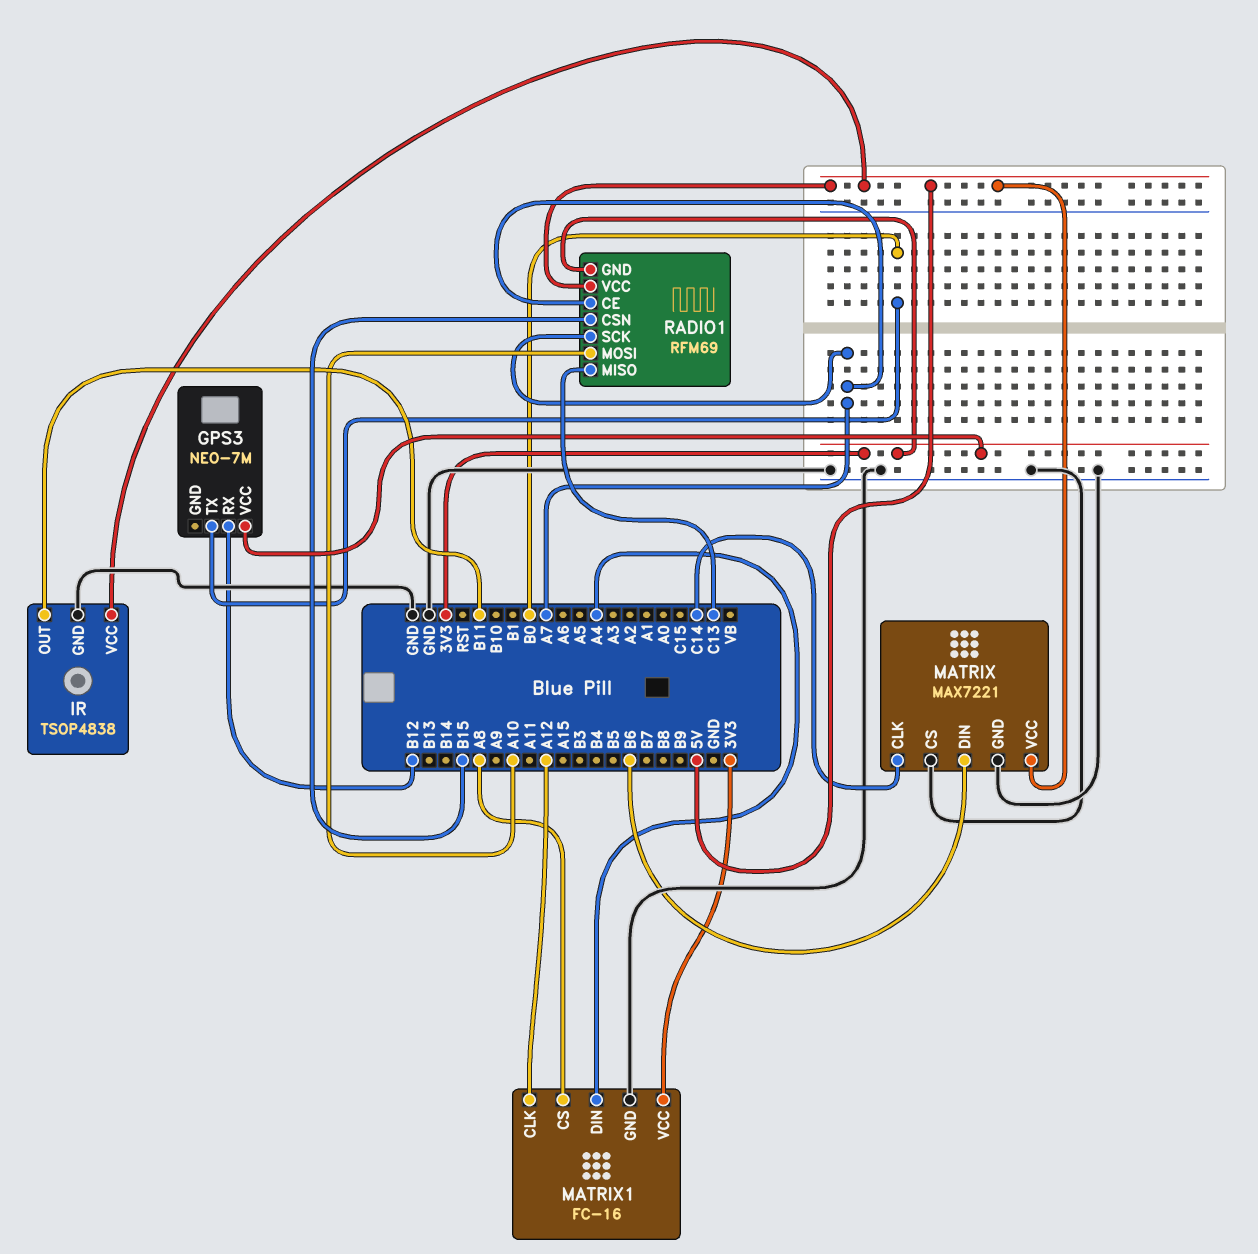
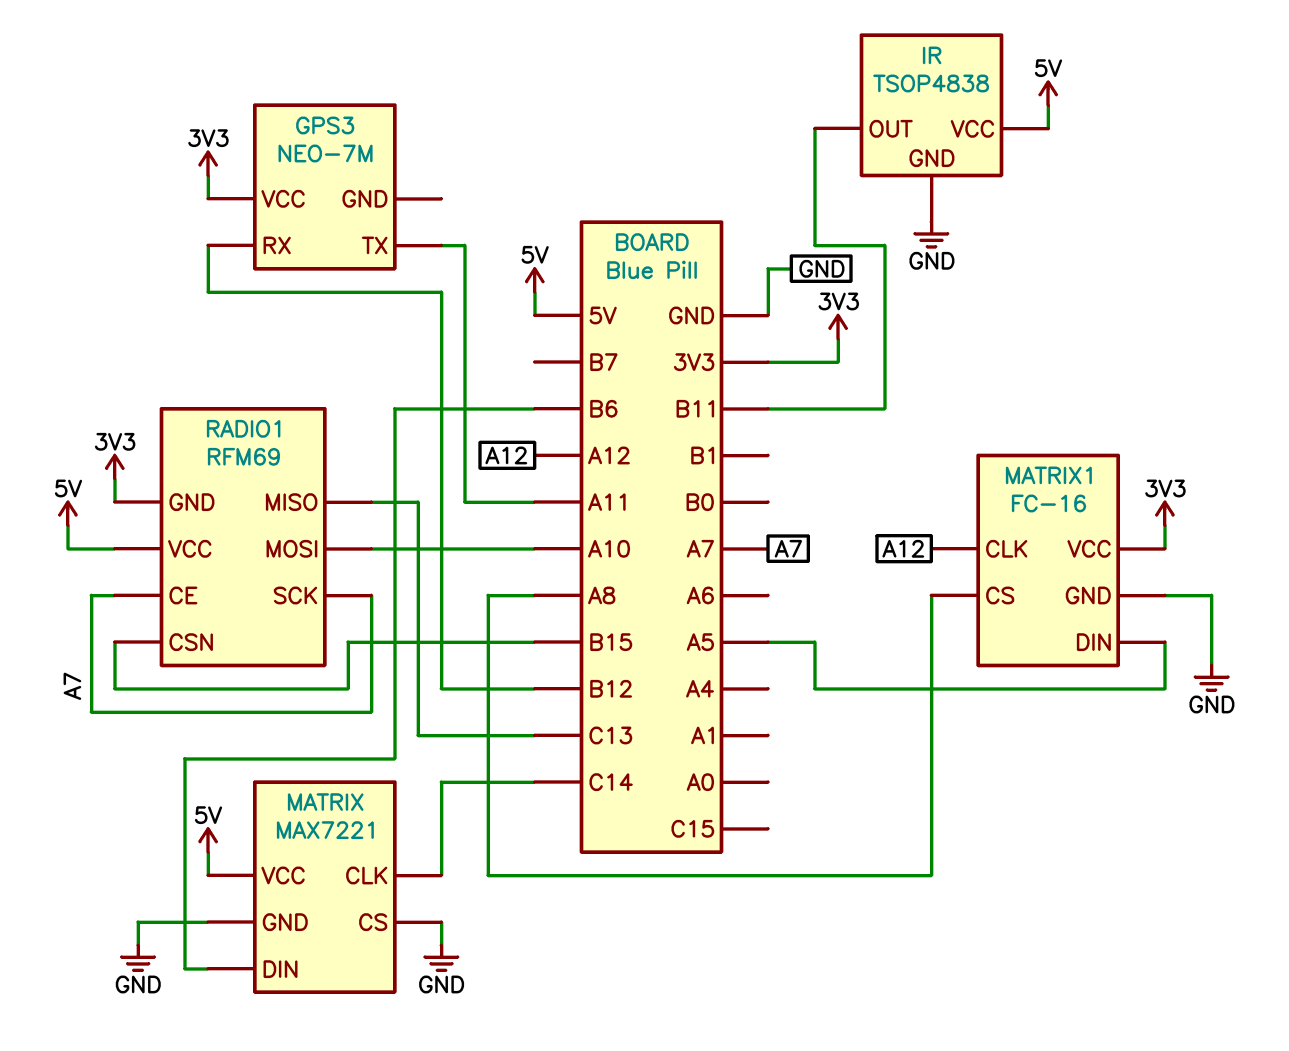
GPS3 pin TX: B0 -> A11
MATRIX1 pin DIN: A4 -> A5

